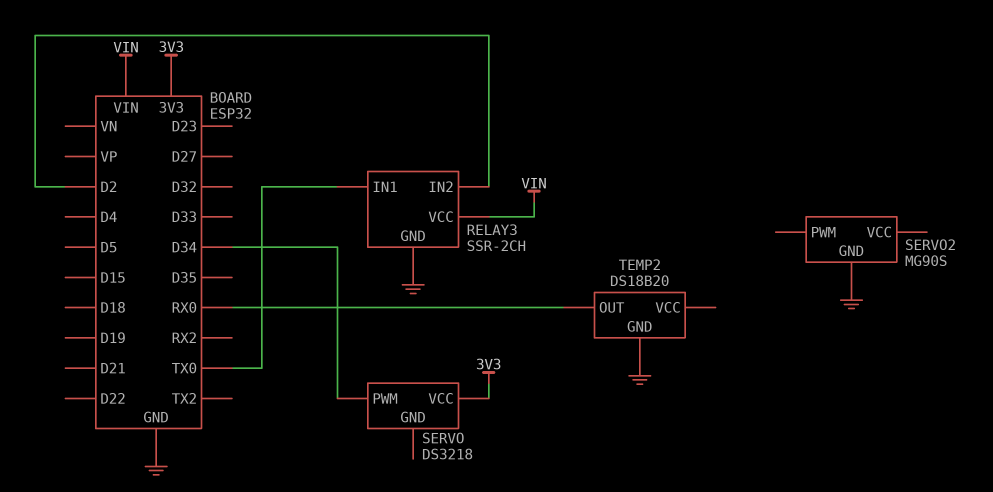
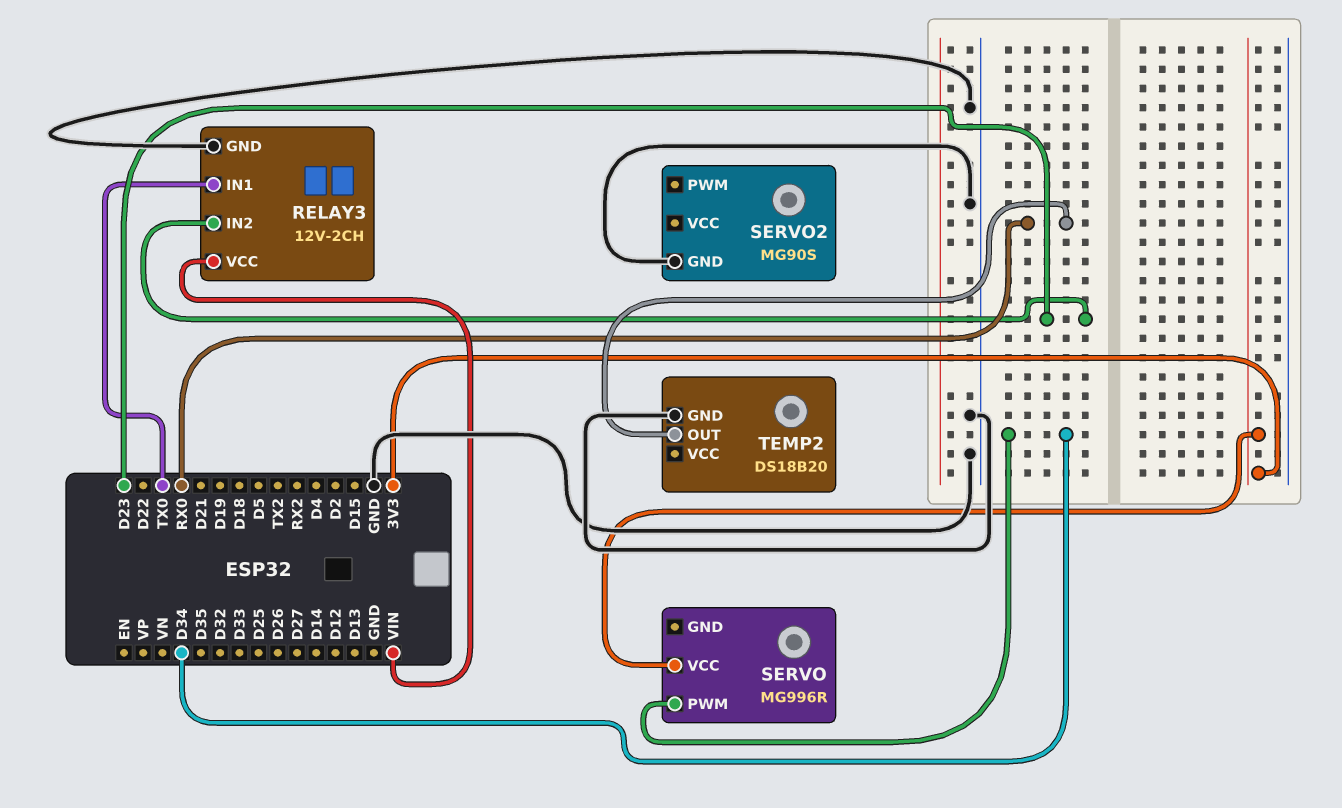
RELAY3: SSR-2CH -> 12V-2CH
RELAY3 pin IN2: D2 -> D23
SERVO: DS3218 -> MG996R

